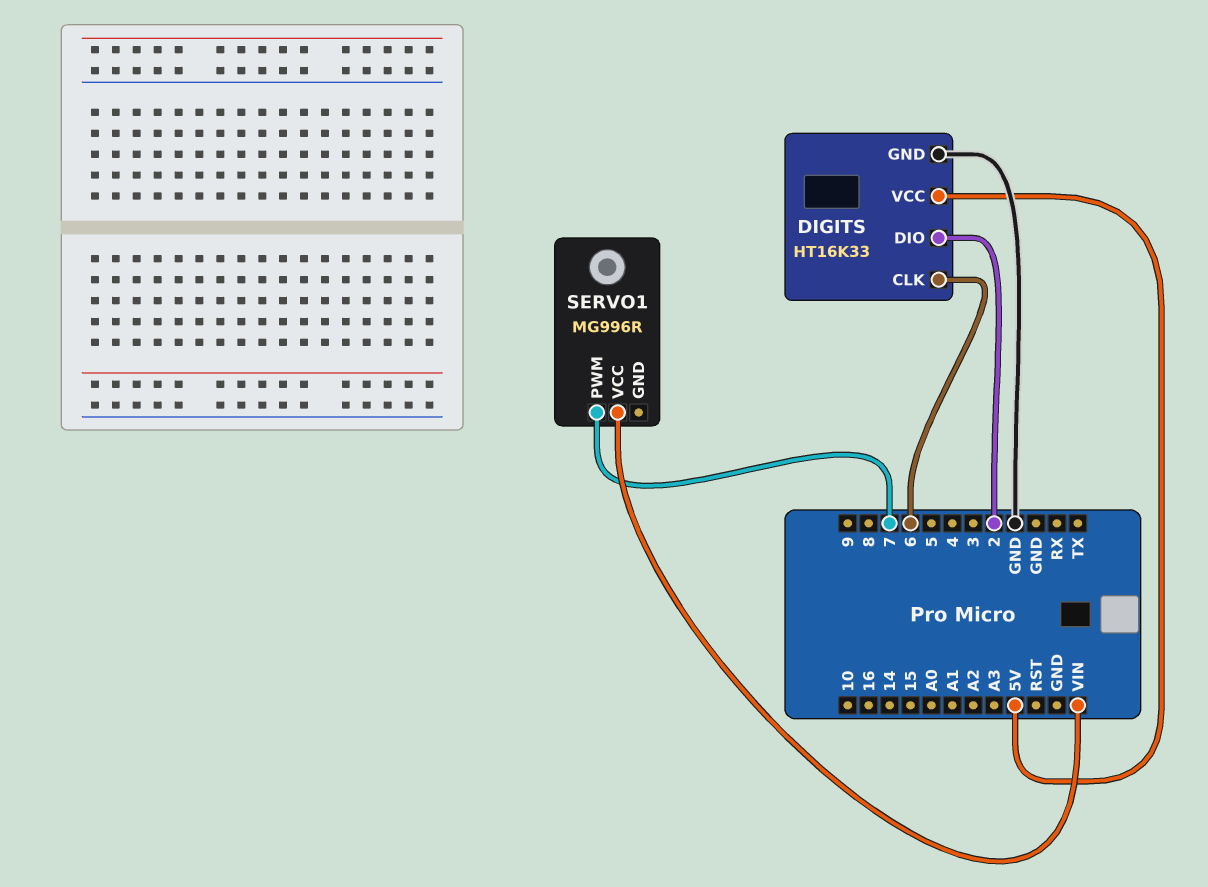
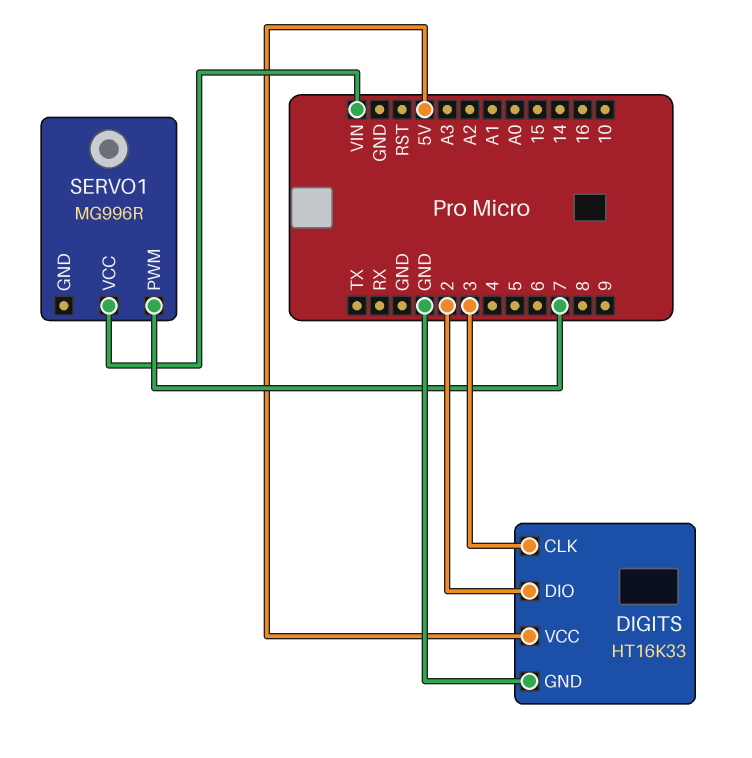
DIGITS pin CLK: 6 -> 3

